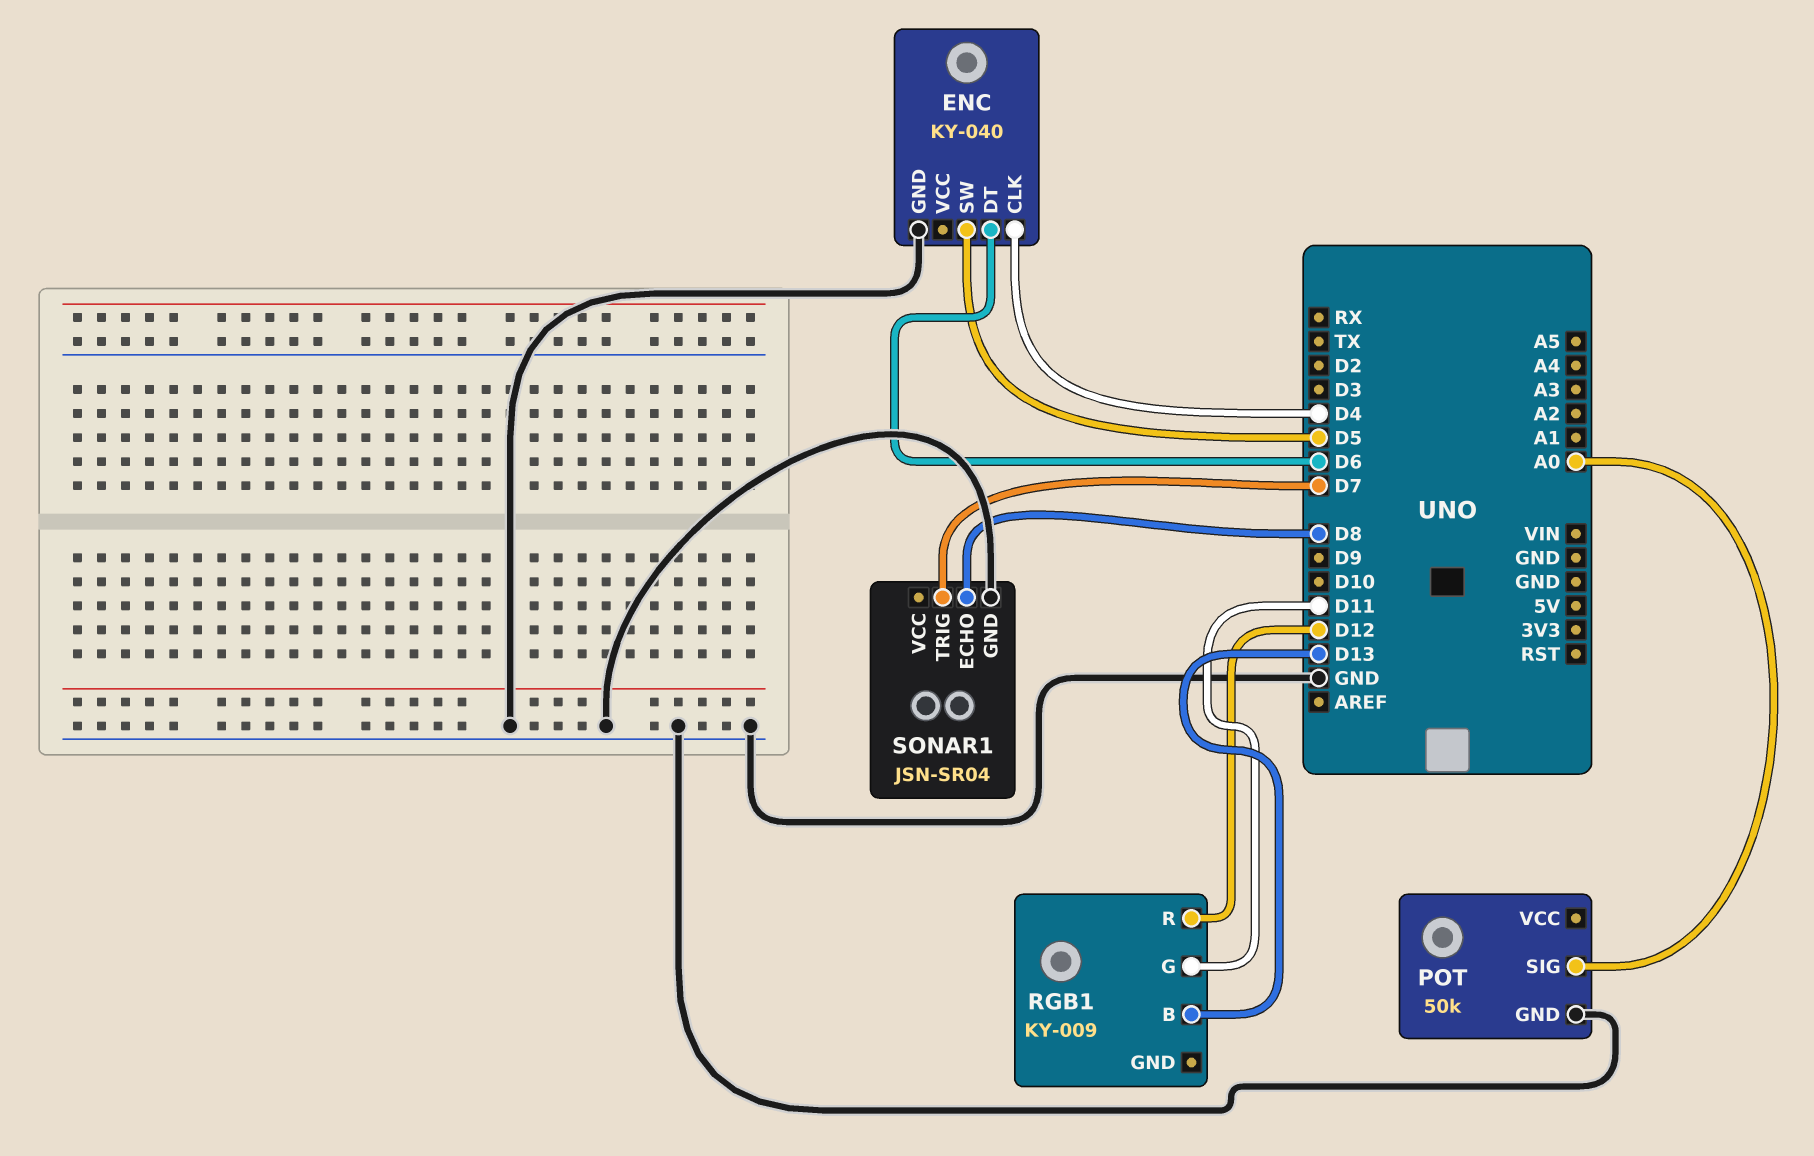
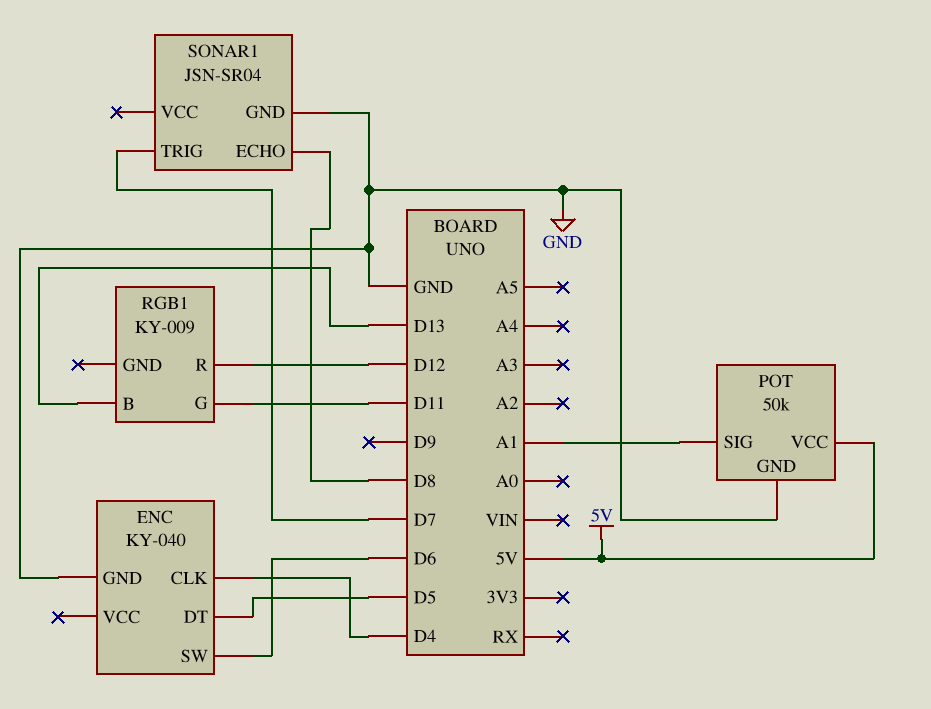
ENC pin DT: D6 -> D5
ENC pin SW: D5 -> D6
POT pin SIG: A0 -> A1
POT pin VCC: none -> 5V

